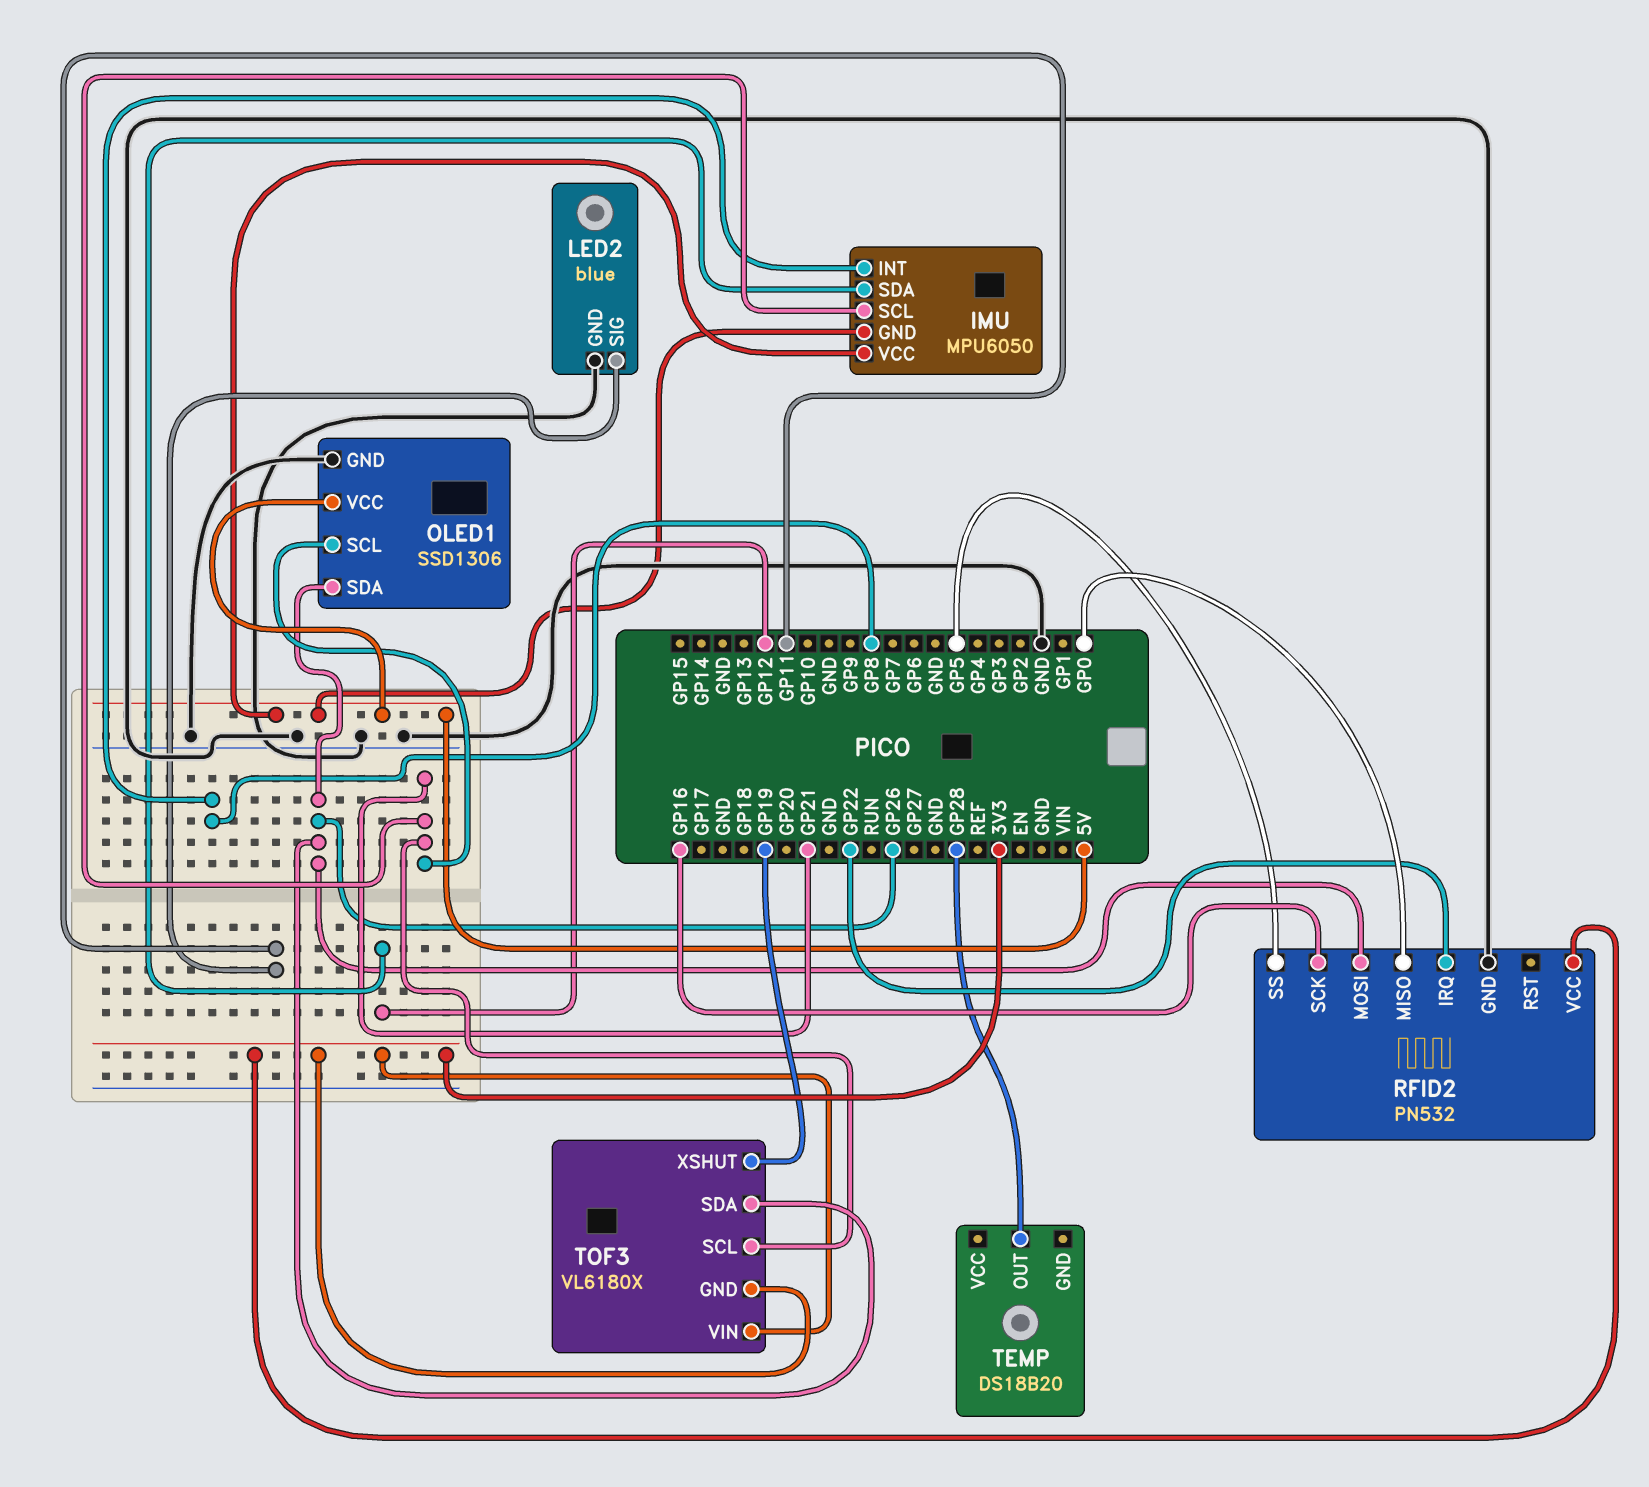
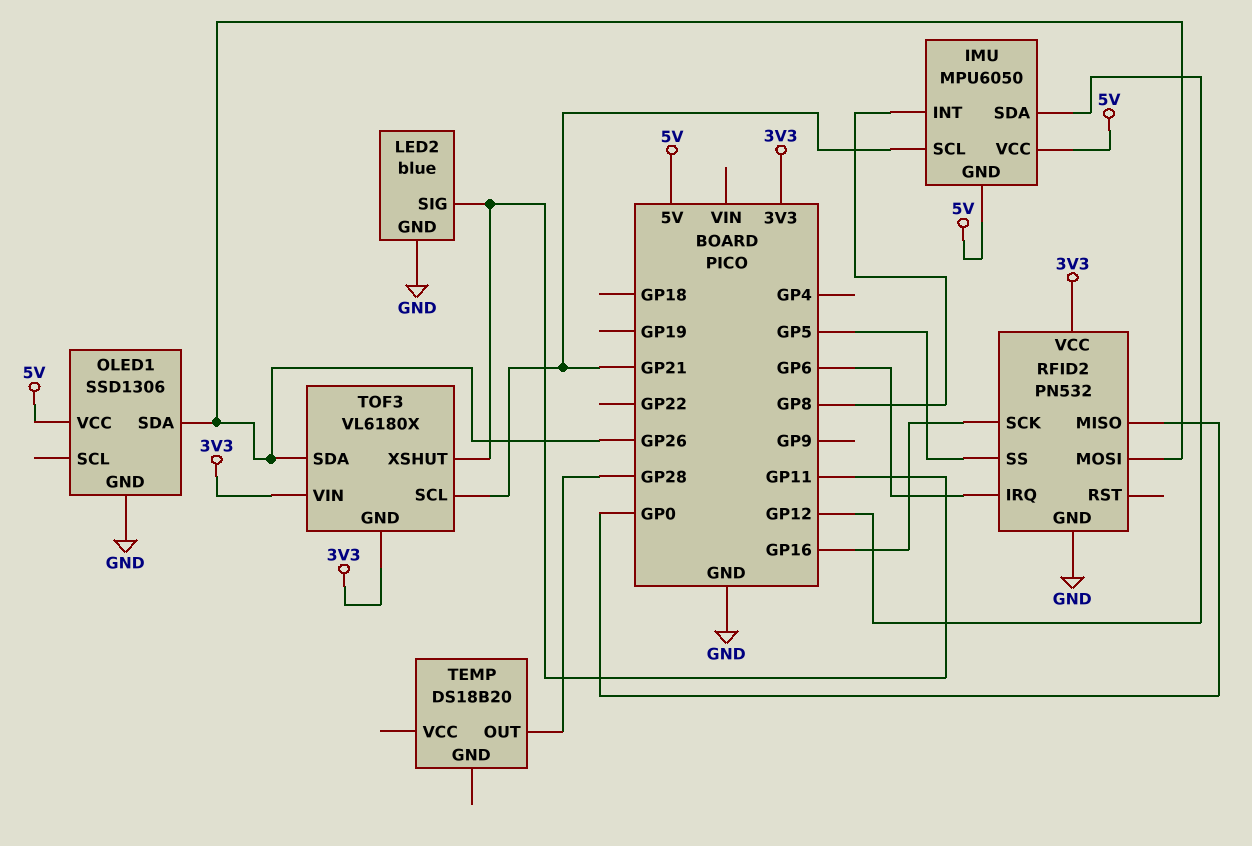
OLED1 pin SCL: GP21 -> none
RFID2 pin IRQ: GP22 -> GP6
TOF3 pin XSHUT: GP19 -> GP11

